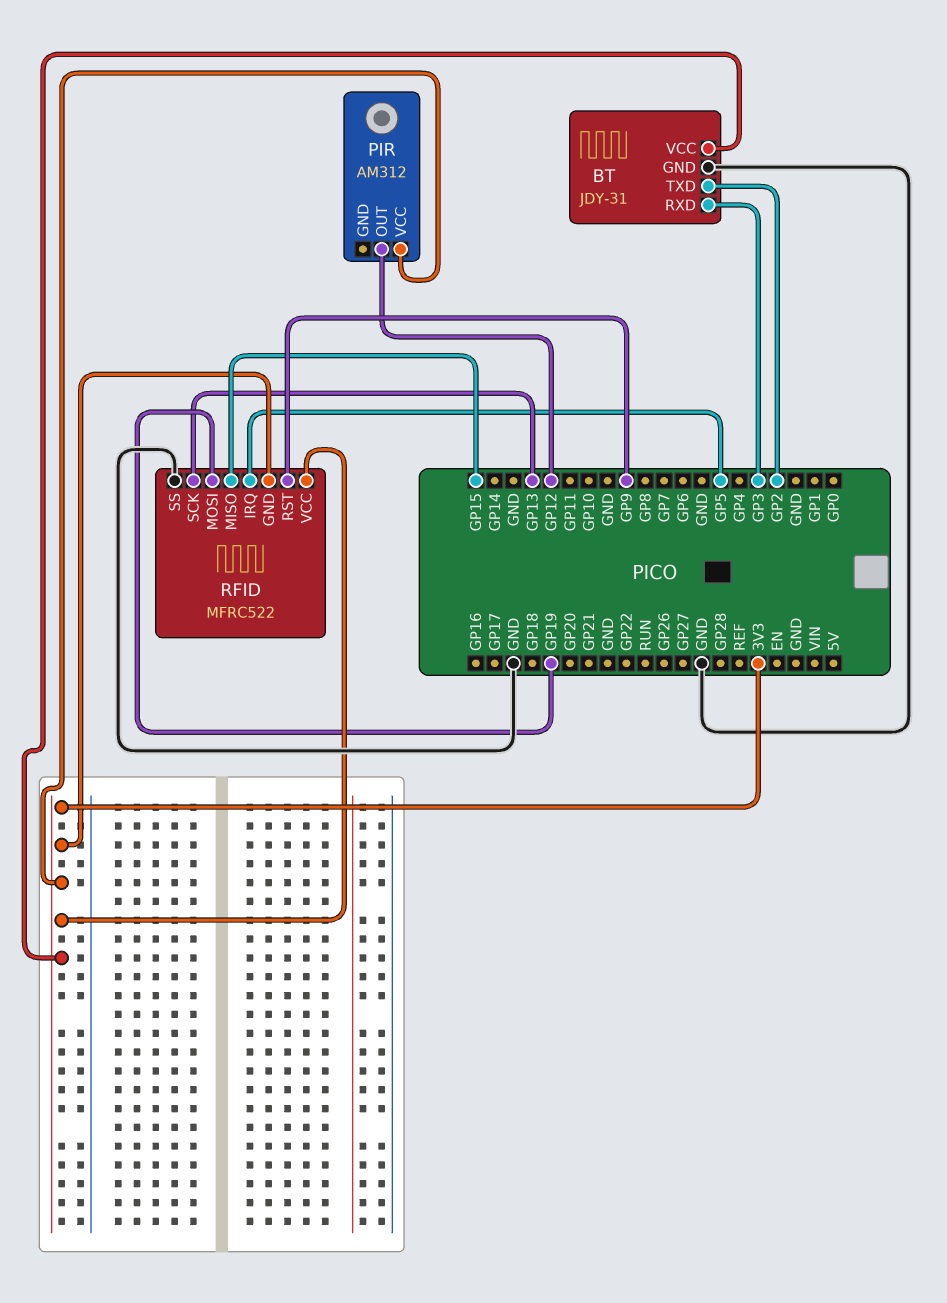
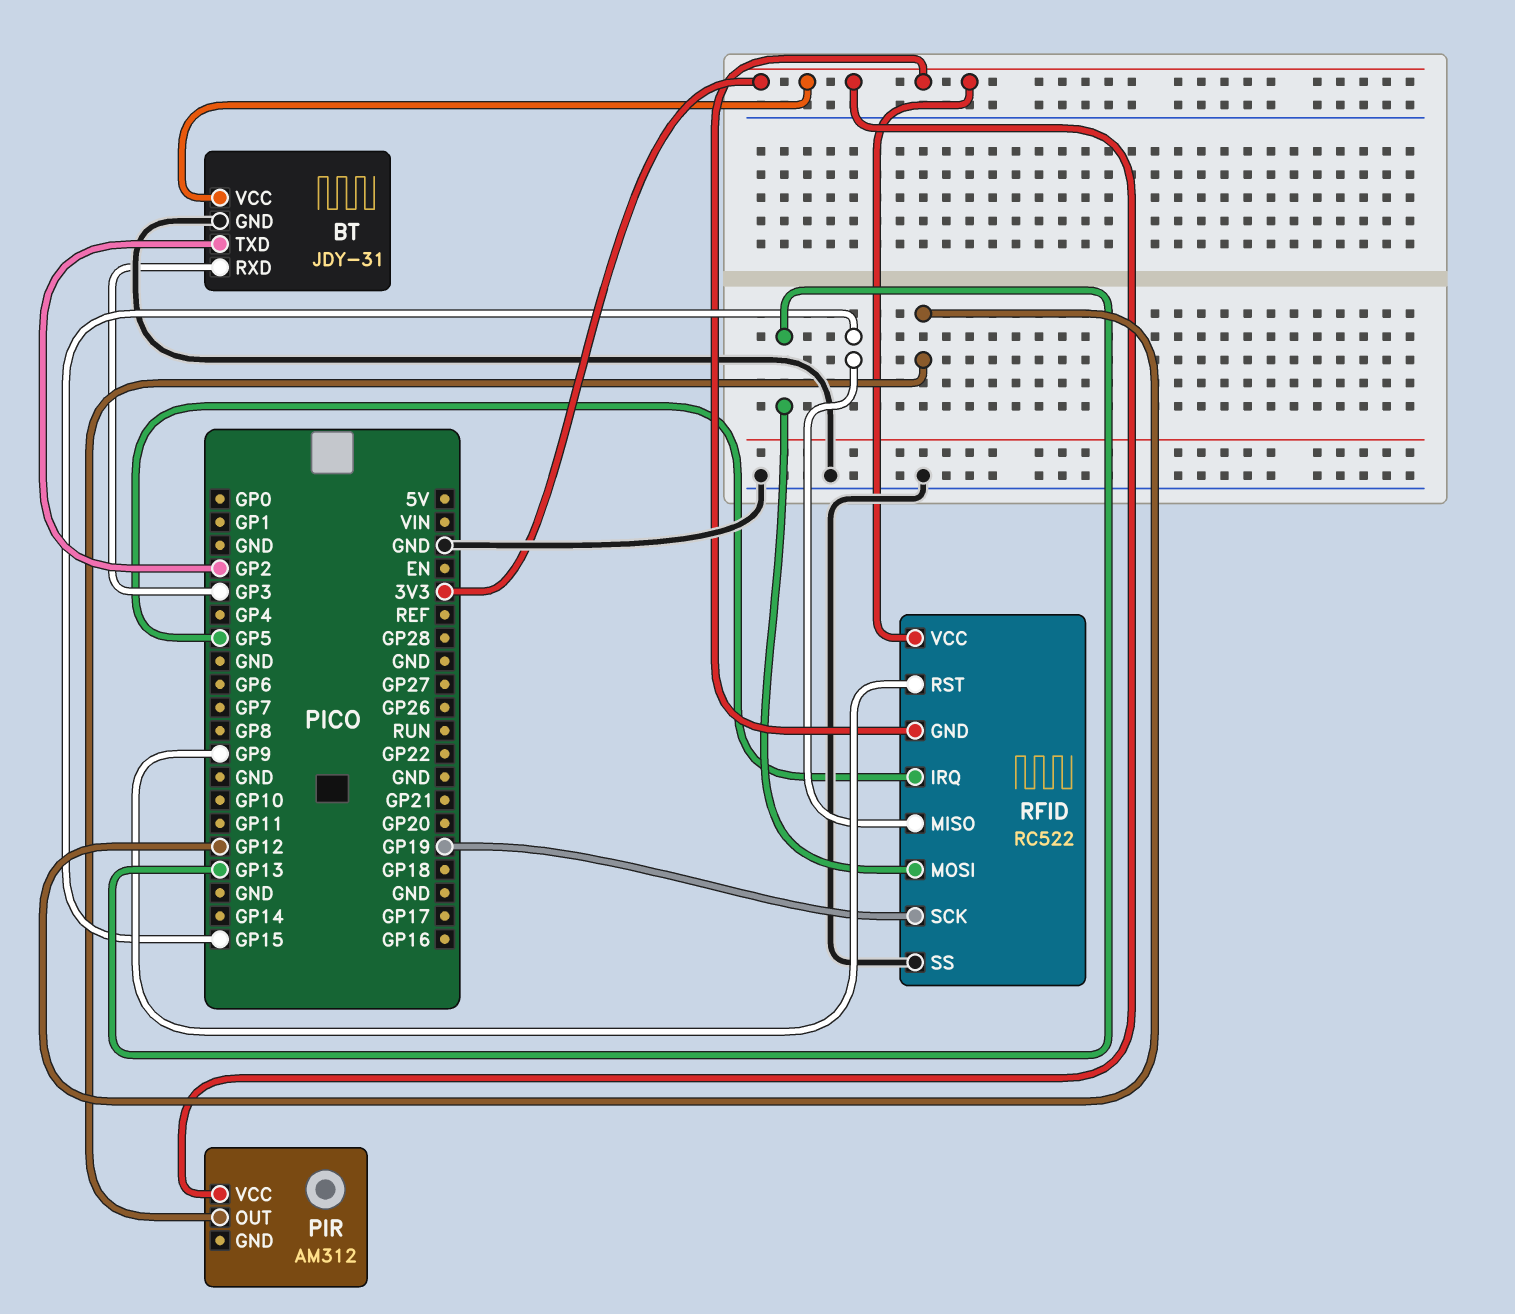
RFID: MFRC522 -> RC522
RFID pin MOSI: GP19 -> GP13
RFID pin SCK: GP13 -> GP19

